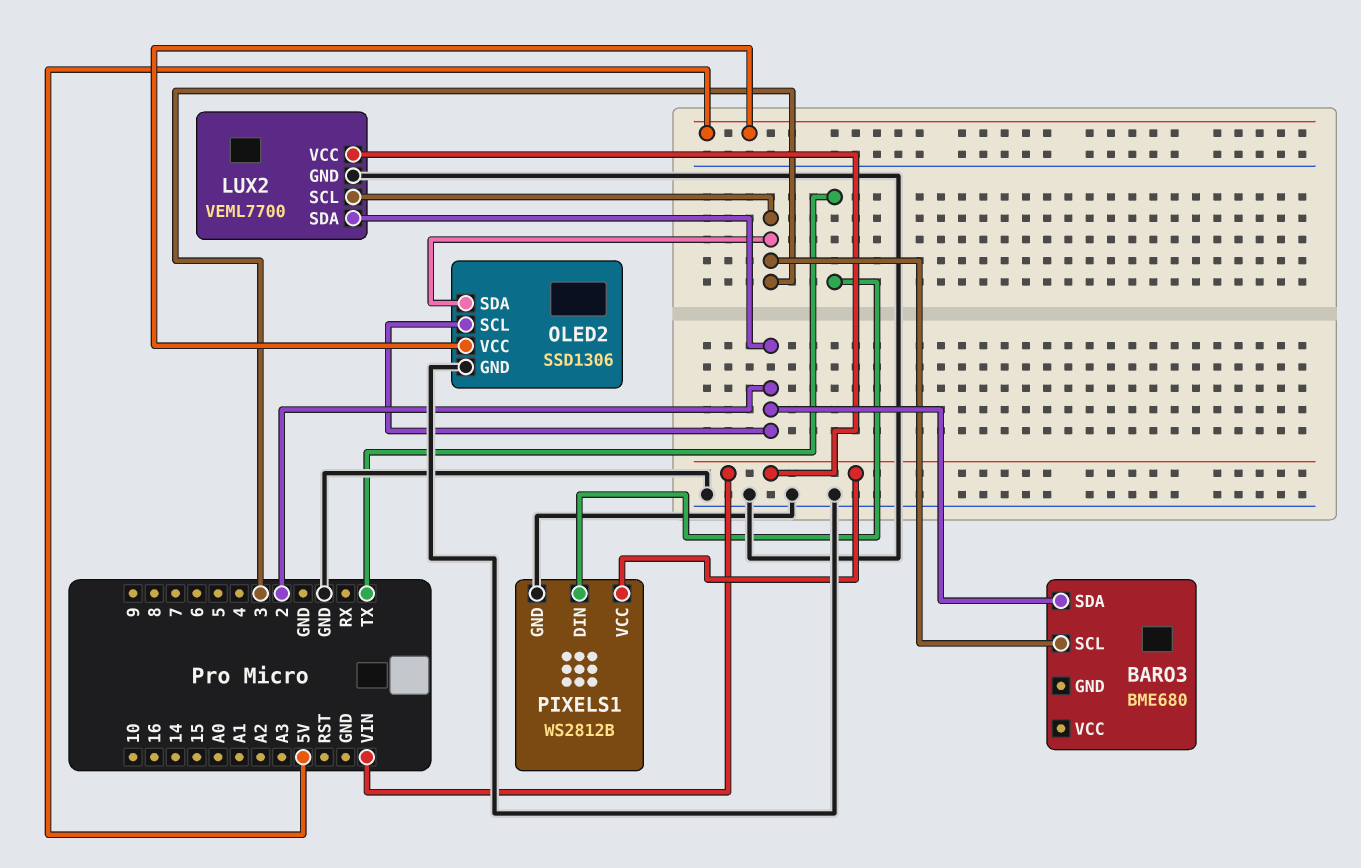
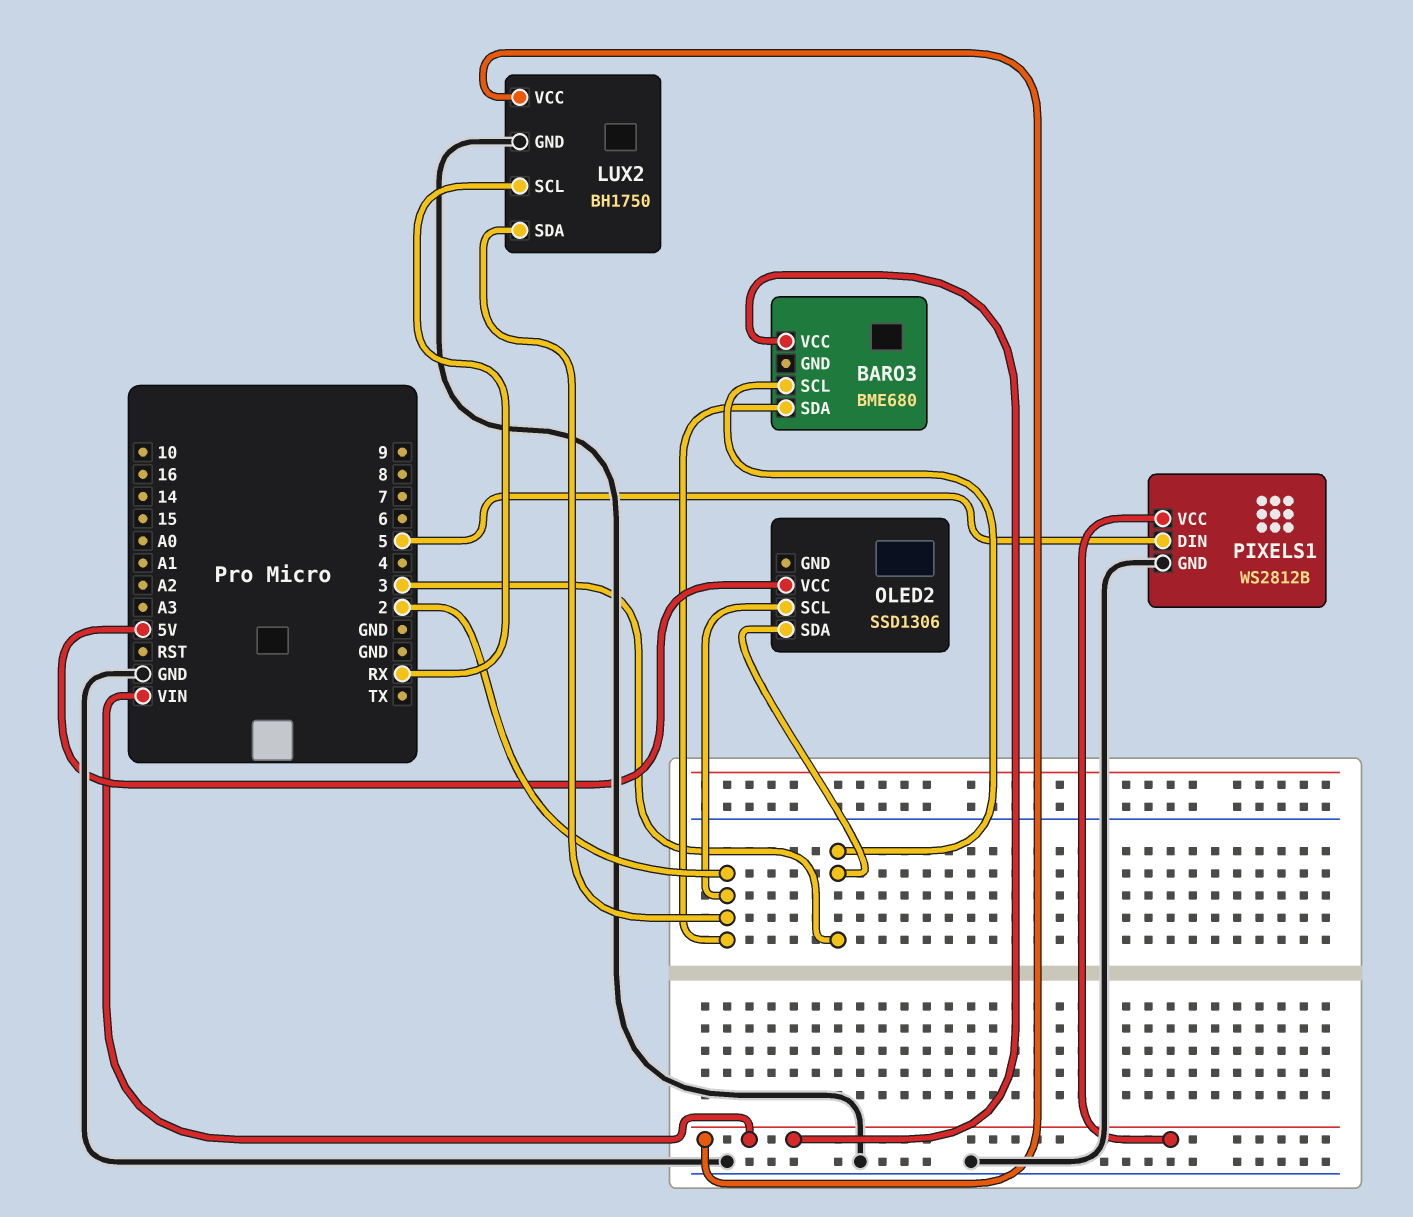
BARO3 pin VCC: none -> VIN
LUX2: VEML7700 -> BH1750
LUX2 pin SCL: 3 -> RX
OLED2 pin GND: GND -> none
PIXELS1 pin DIN: TX -> 5

